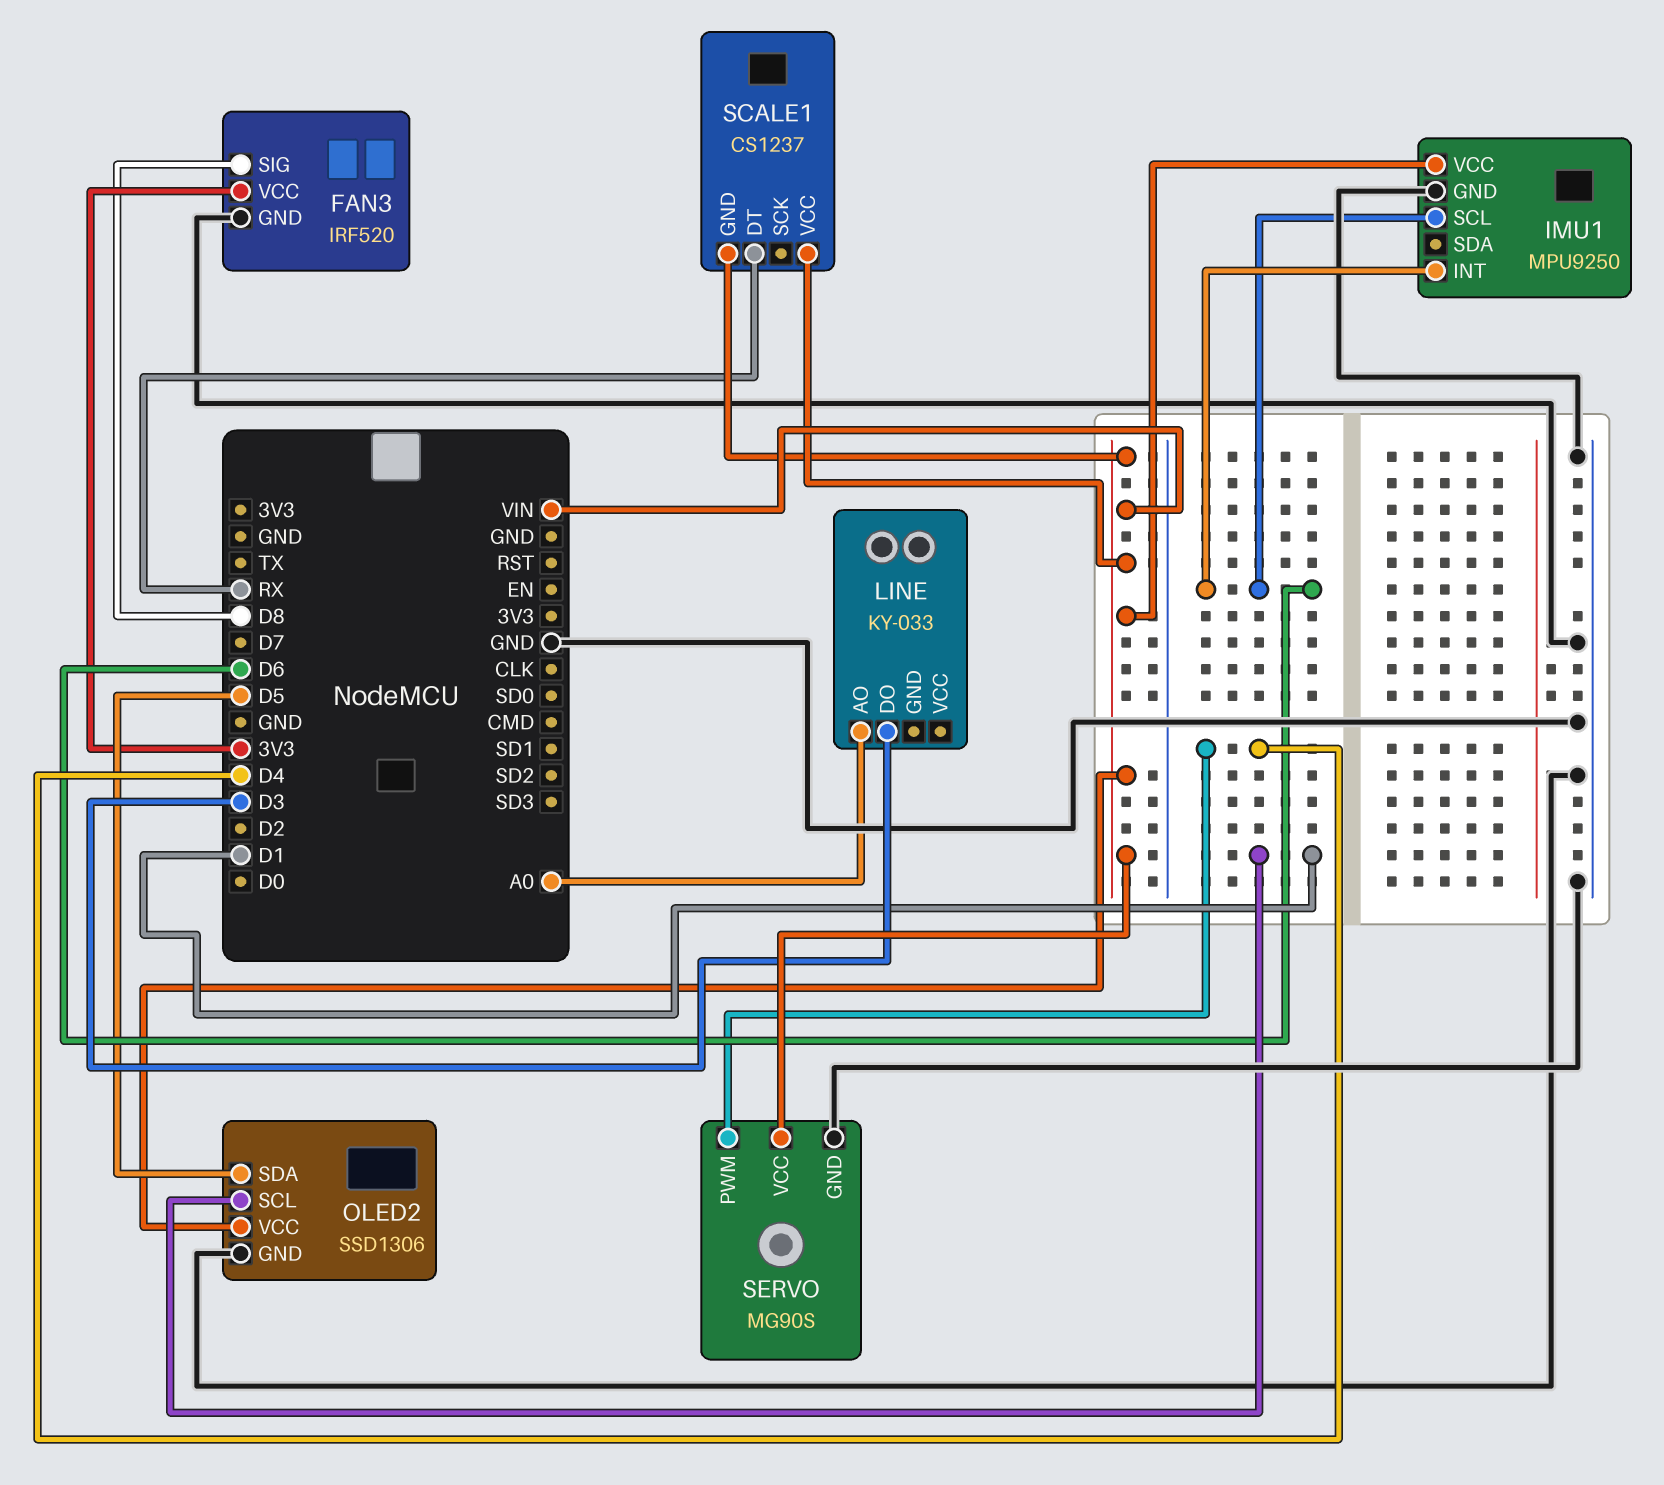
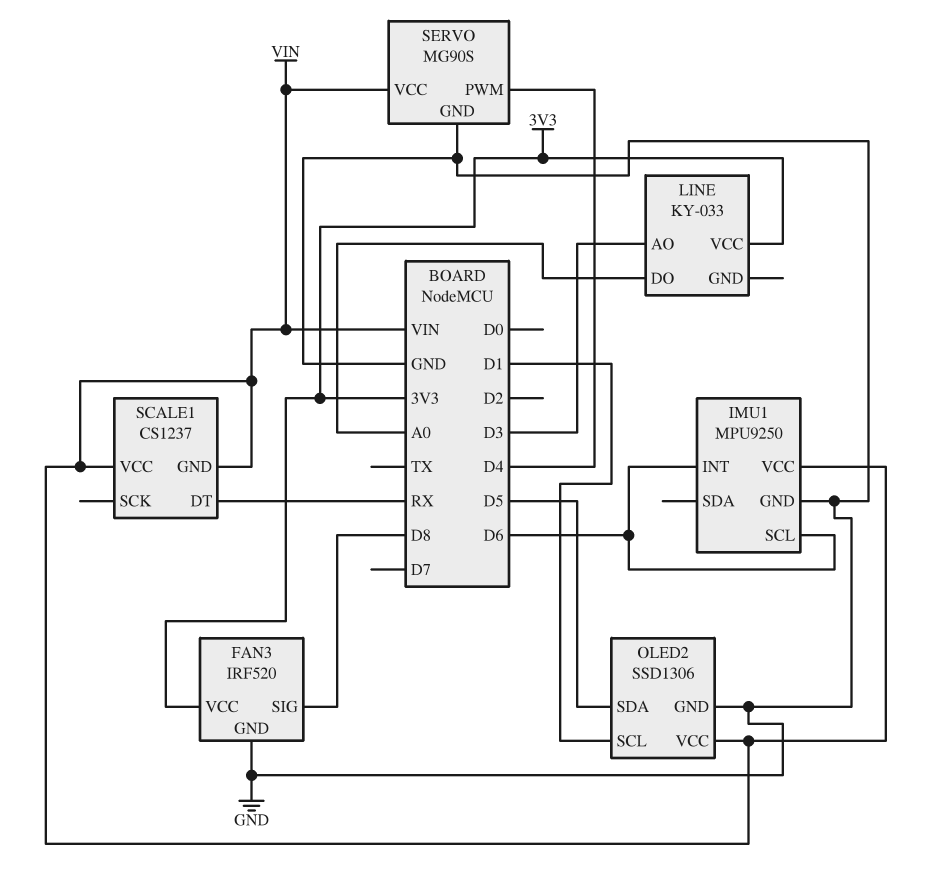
LINE pin AO: A0 -> D3
LINE pin DO: D3 -> A0
LINE pin VCC: none -> 3V3

